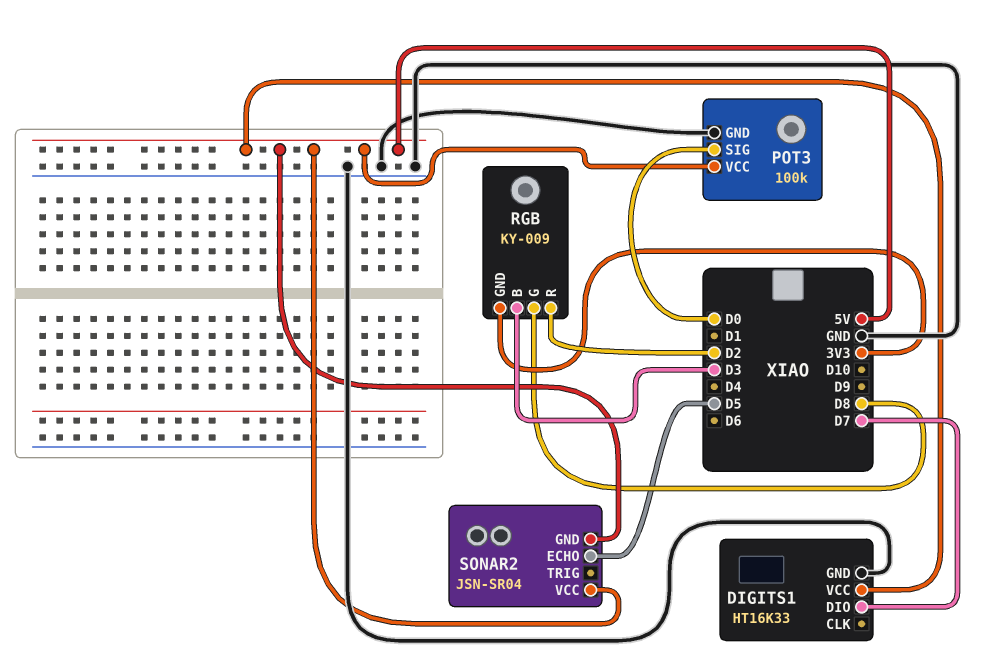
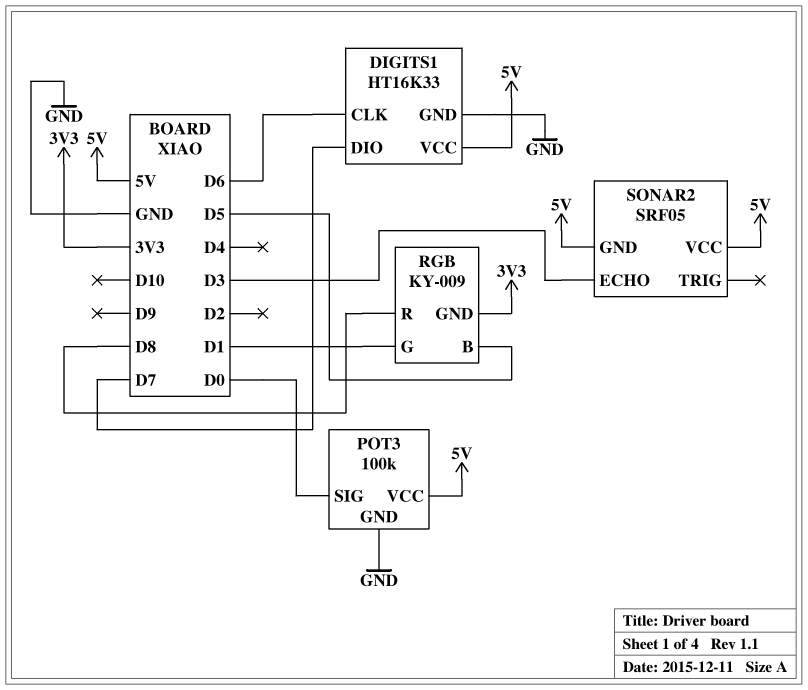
DIGITS1 pin CLK: none -> D6
RGB pin B: D3 -> D5
RGB pin G: D8 -> D1
RGB pin R: D2 -> D8
SONAR2: JSN-SR04 -> SRF05
SONAR2 pin ECHO: D5 -> D3

